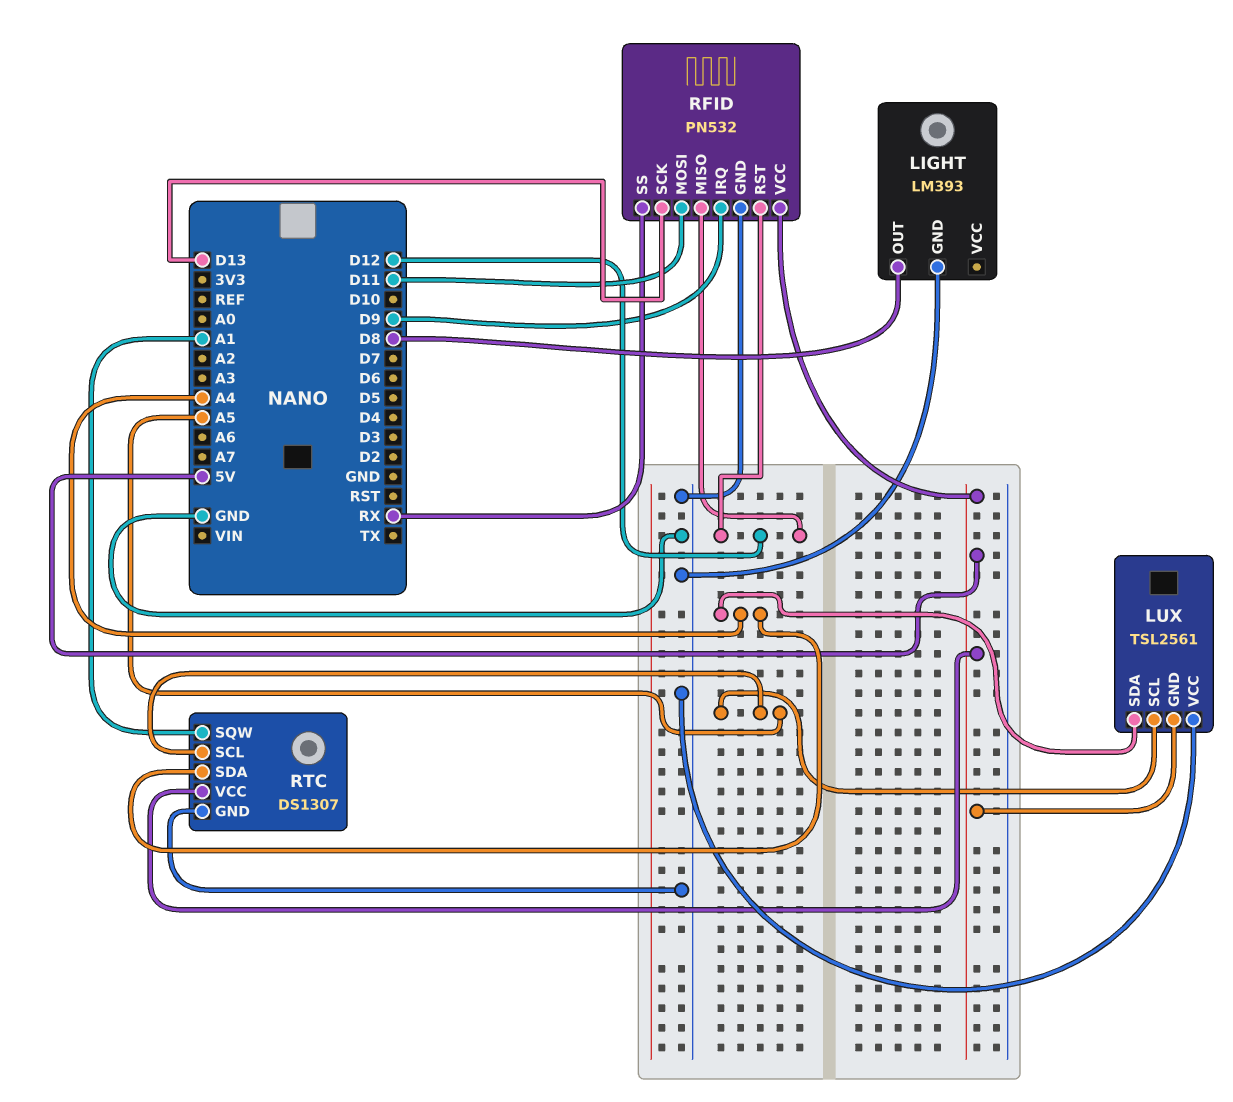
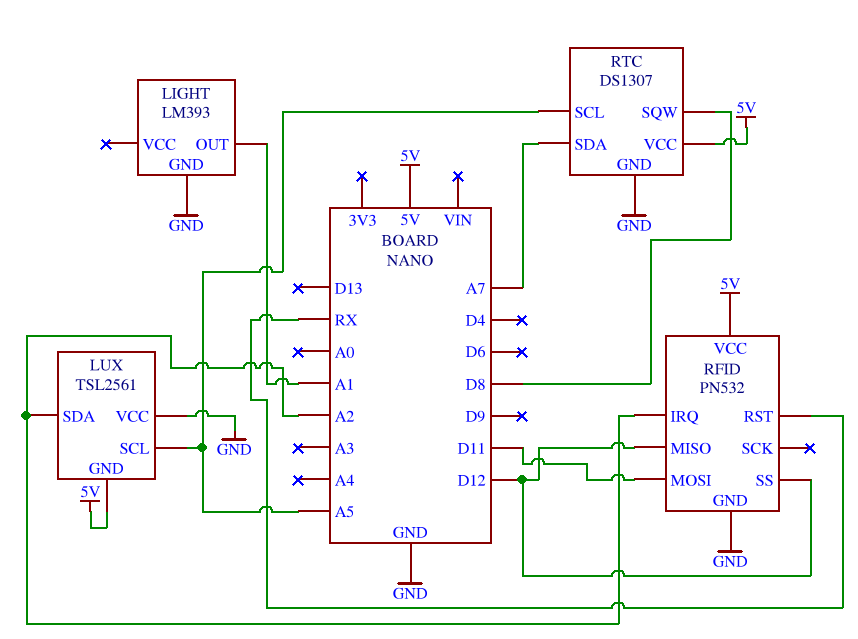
LIGHT pin OUT: D8 -> A1
LUX pin SDA: A4 -> A2
RFID pin IRQ: D9 -> A2
RFID pin RST: D12 -> RX
RFID pin SCK: D13 -> none
RFID pin SS: RX -> D12
RTC pin SDA: A4 -> A7
RTC pin SQW: A1 -> D8

